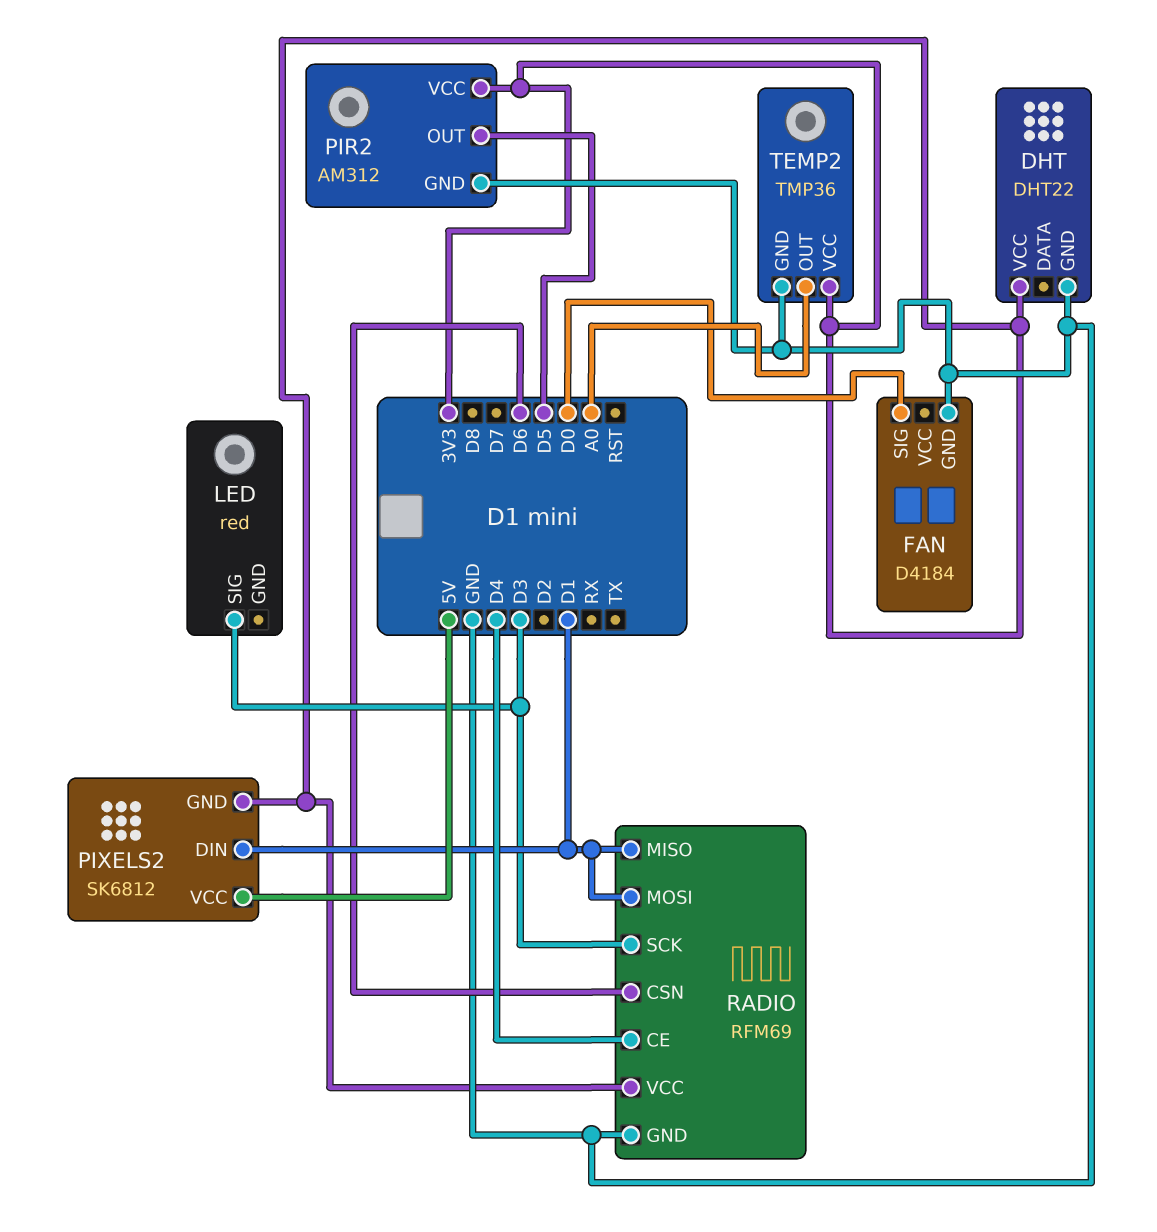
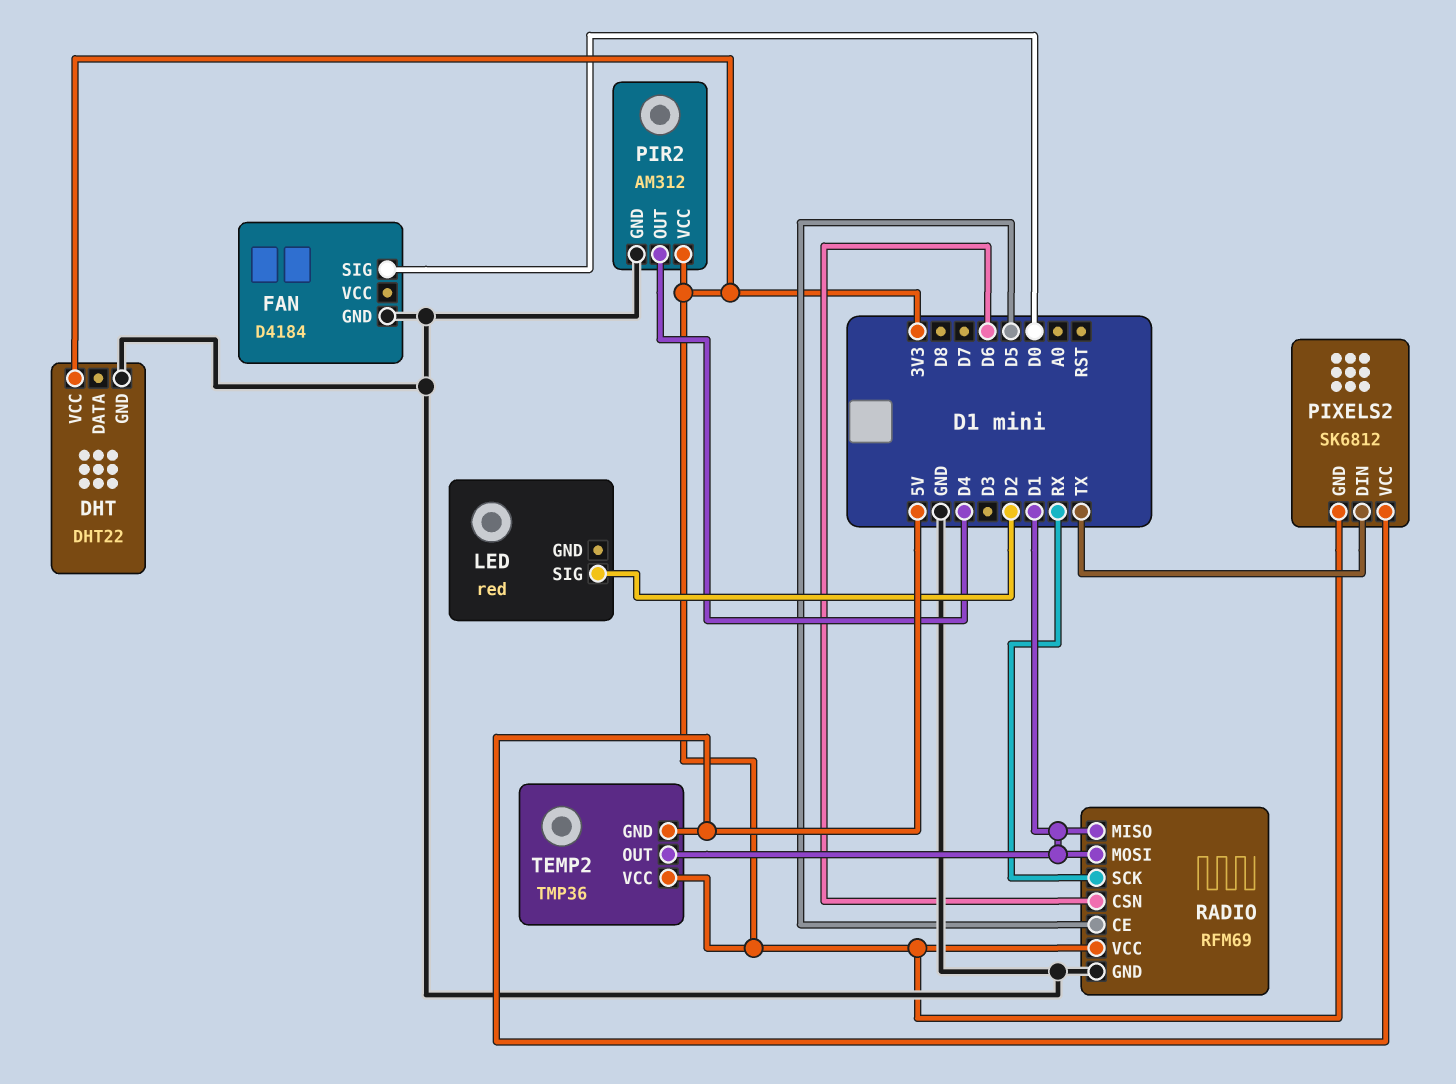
LED pin SIG: D3 -> D2
PIR2 pin OUT: D5 -> D4
PIXELS2 pin DIN: D1 -> TX
RADIO pin CE: D4 -> D5
RADIO pin SCK: D3 -> RX
TEMP2 pin GND: GND -> 5V
TEMP2 pin OUT: A0 -> D1

